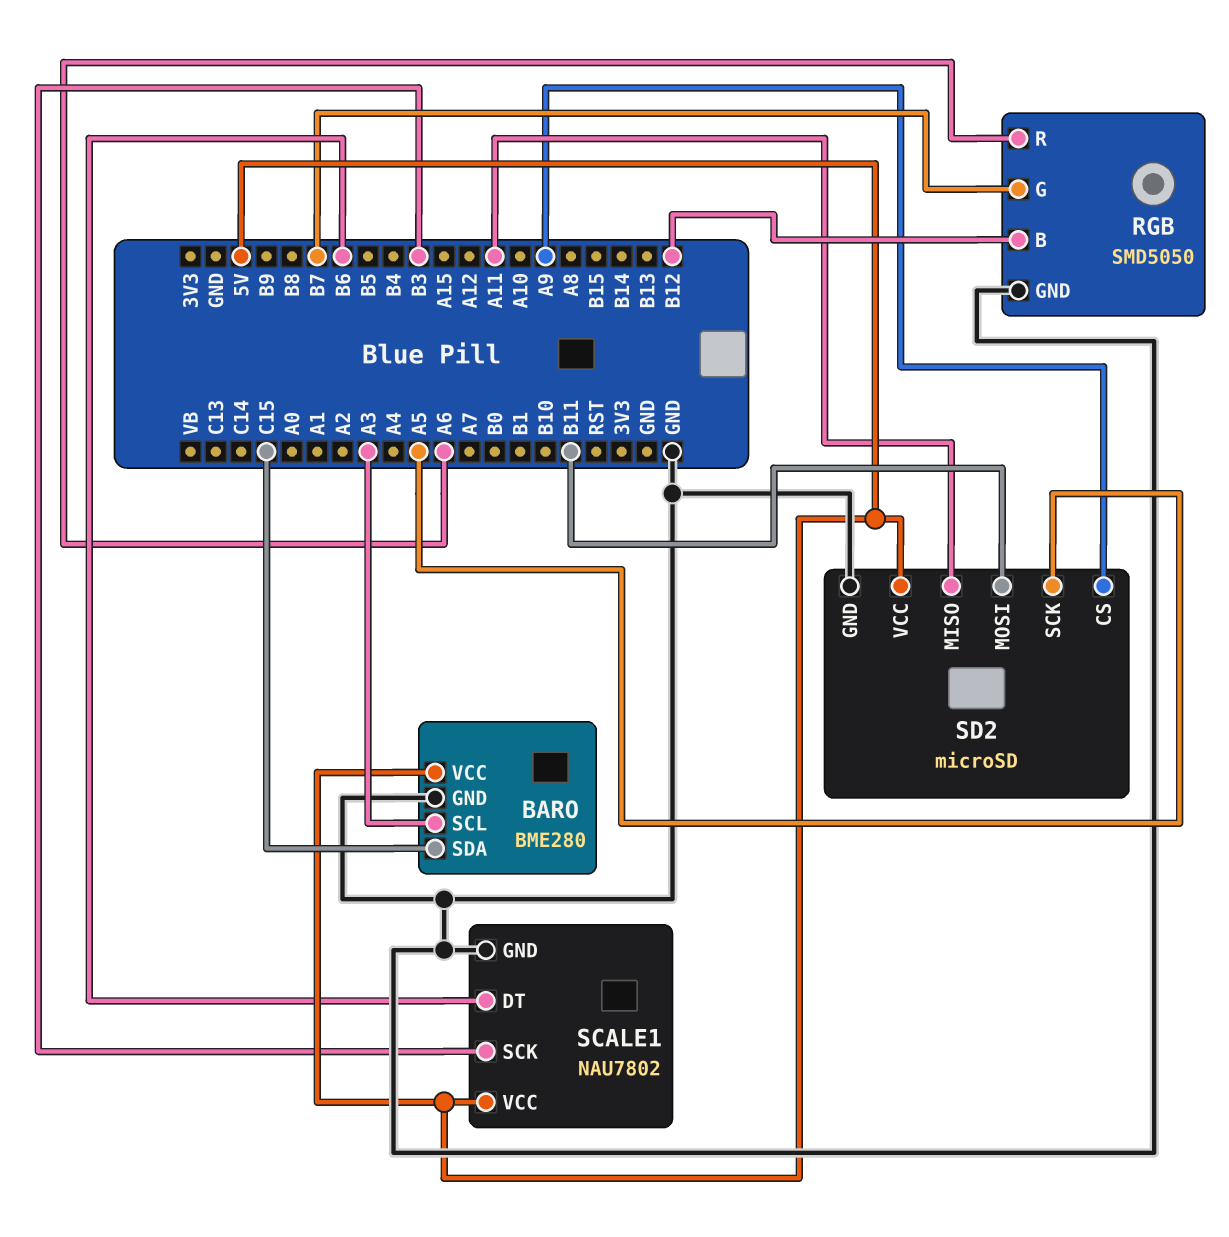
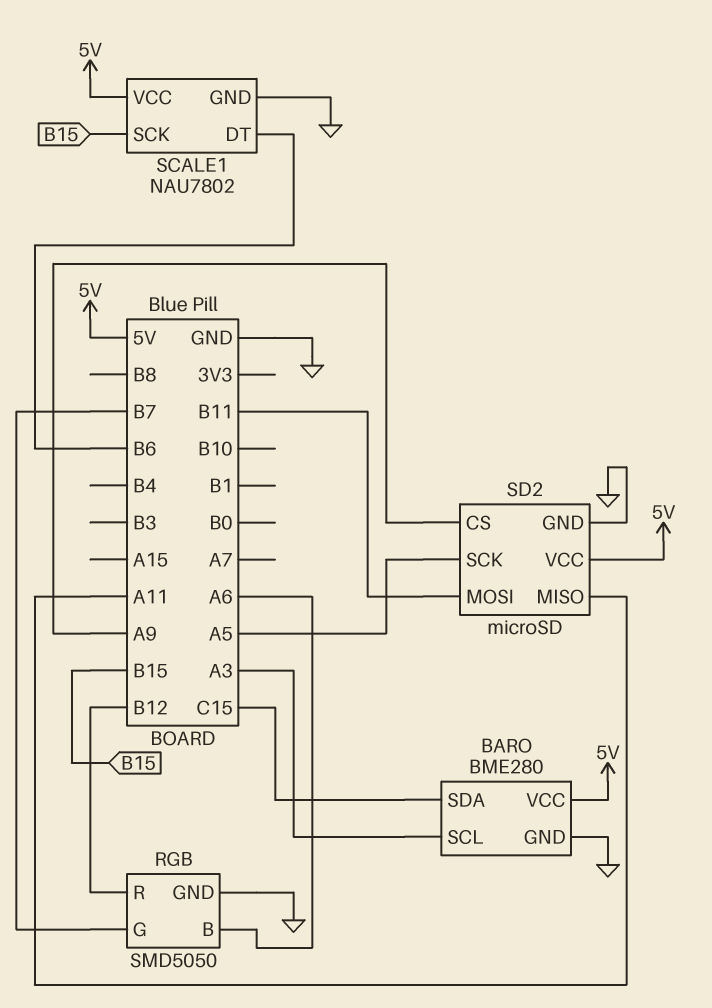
RGB pin B: B12 -> A6
RGB pin R: A6 -> B12
SCALE1 pin SCK: B3 -> B15

